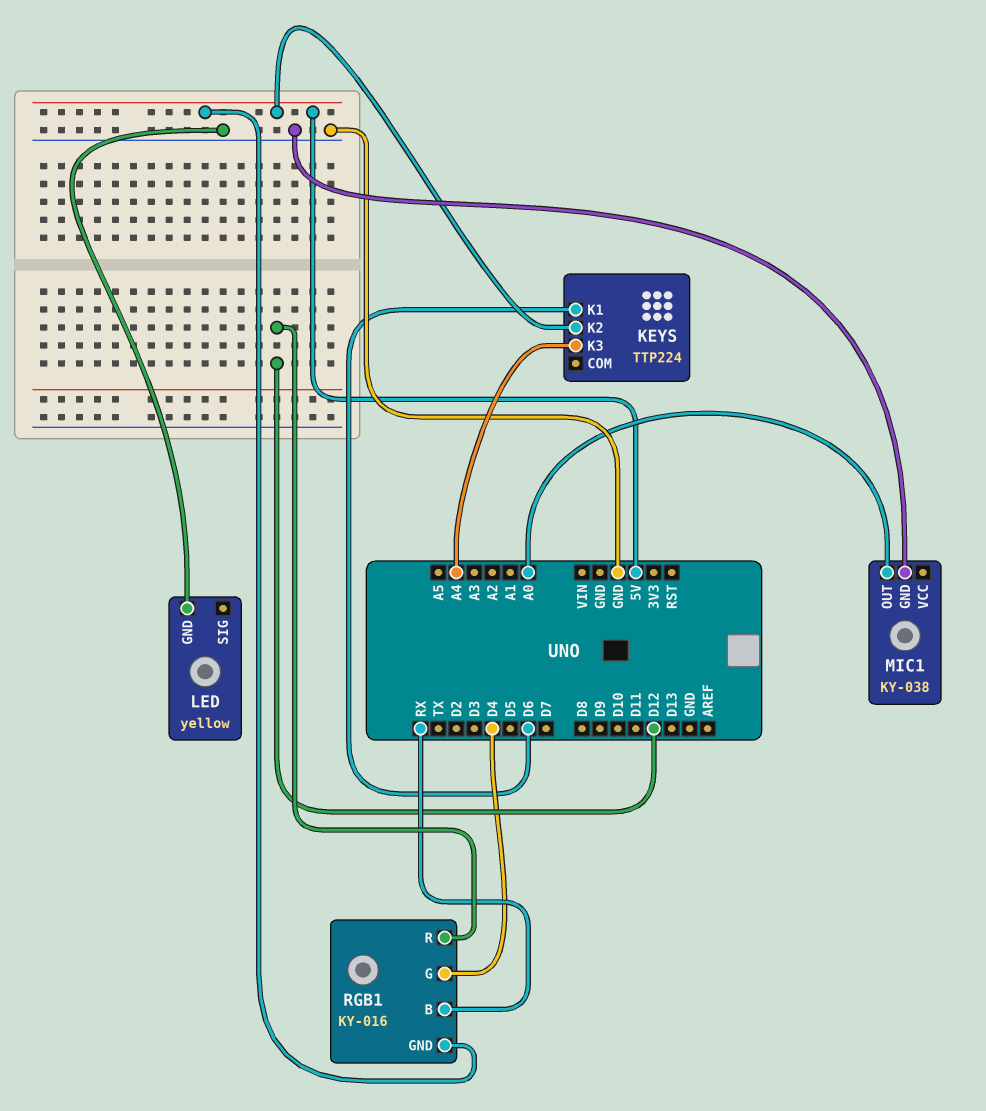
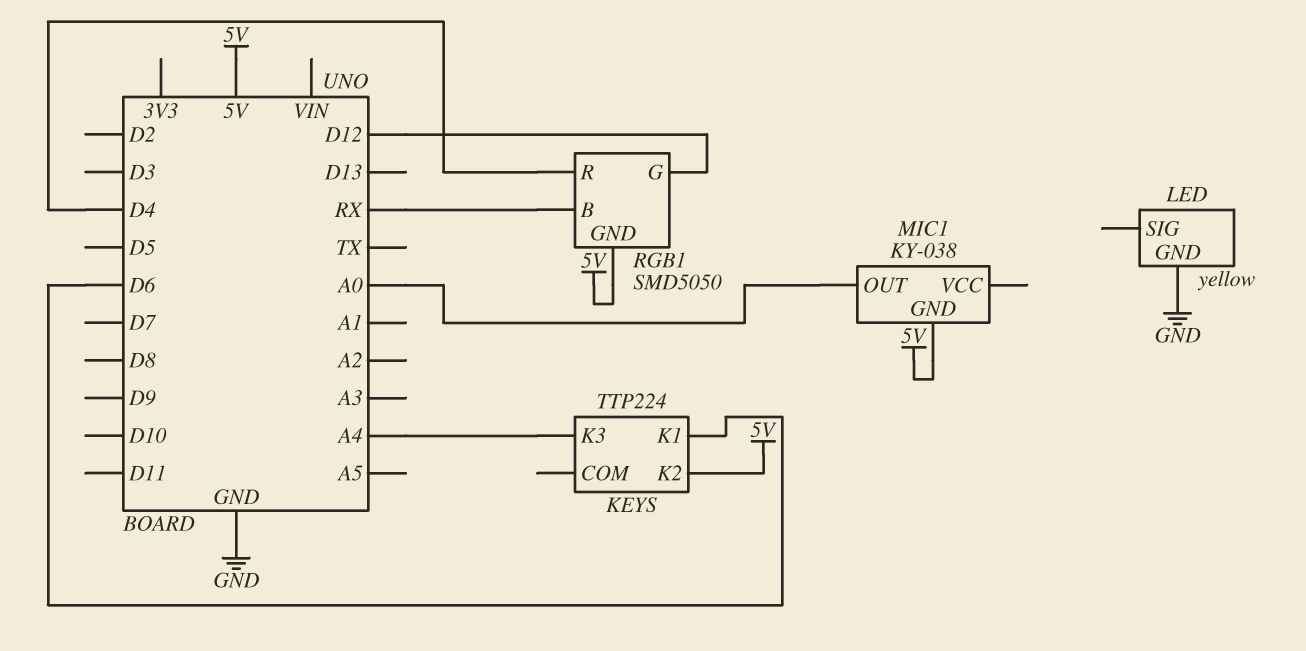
MIC1 pin GND: GND -> 5V
RGB1: KY-016 -> SMD5050
RGB1 pin G: D4 -> D12
RGB1 pin R: D12 -> D4

